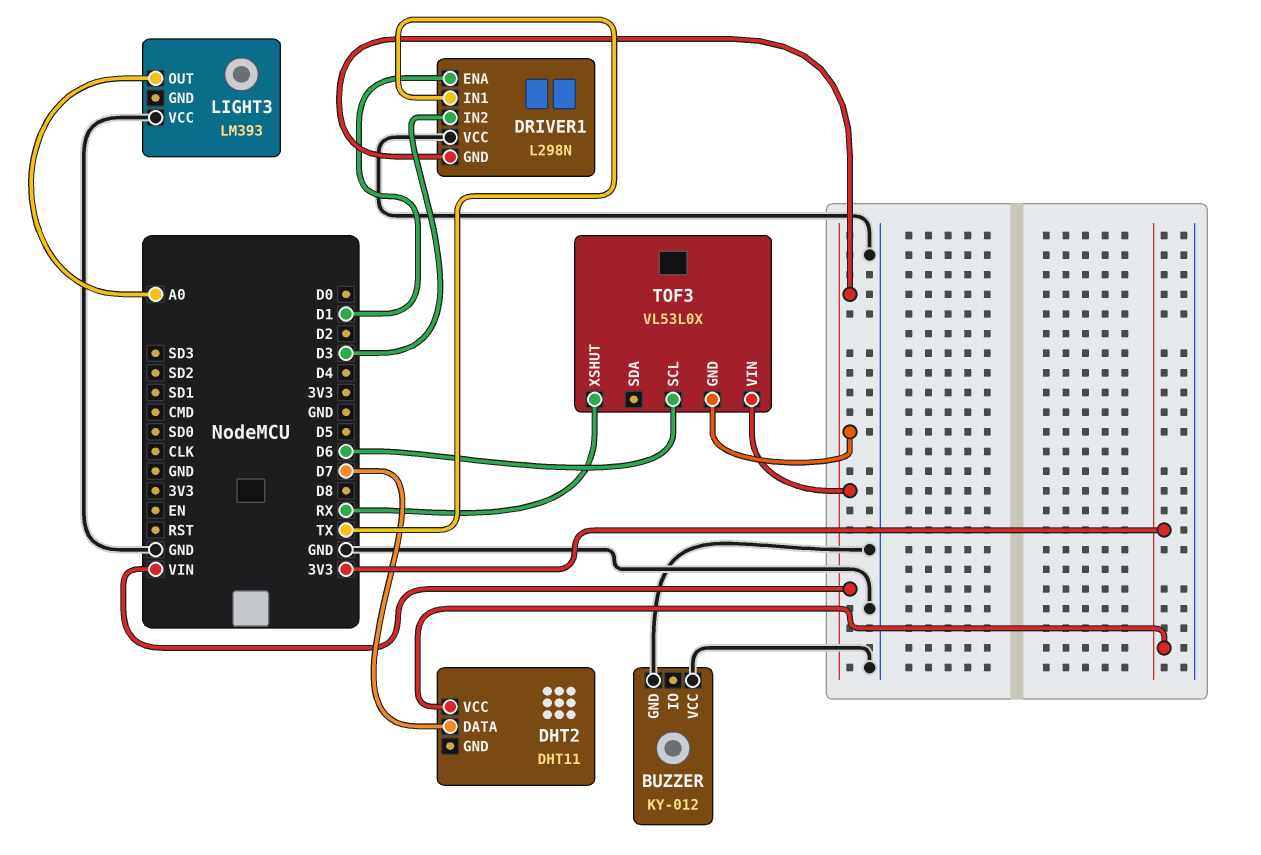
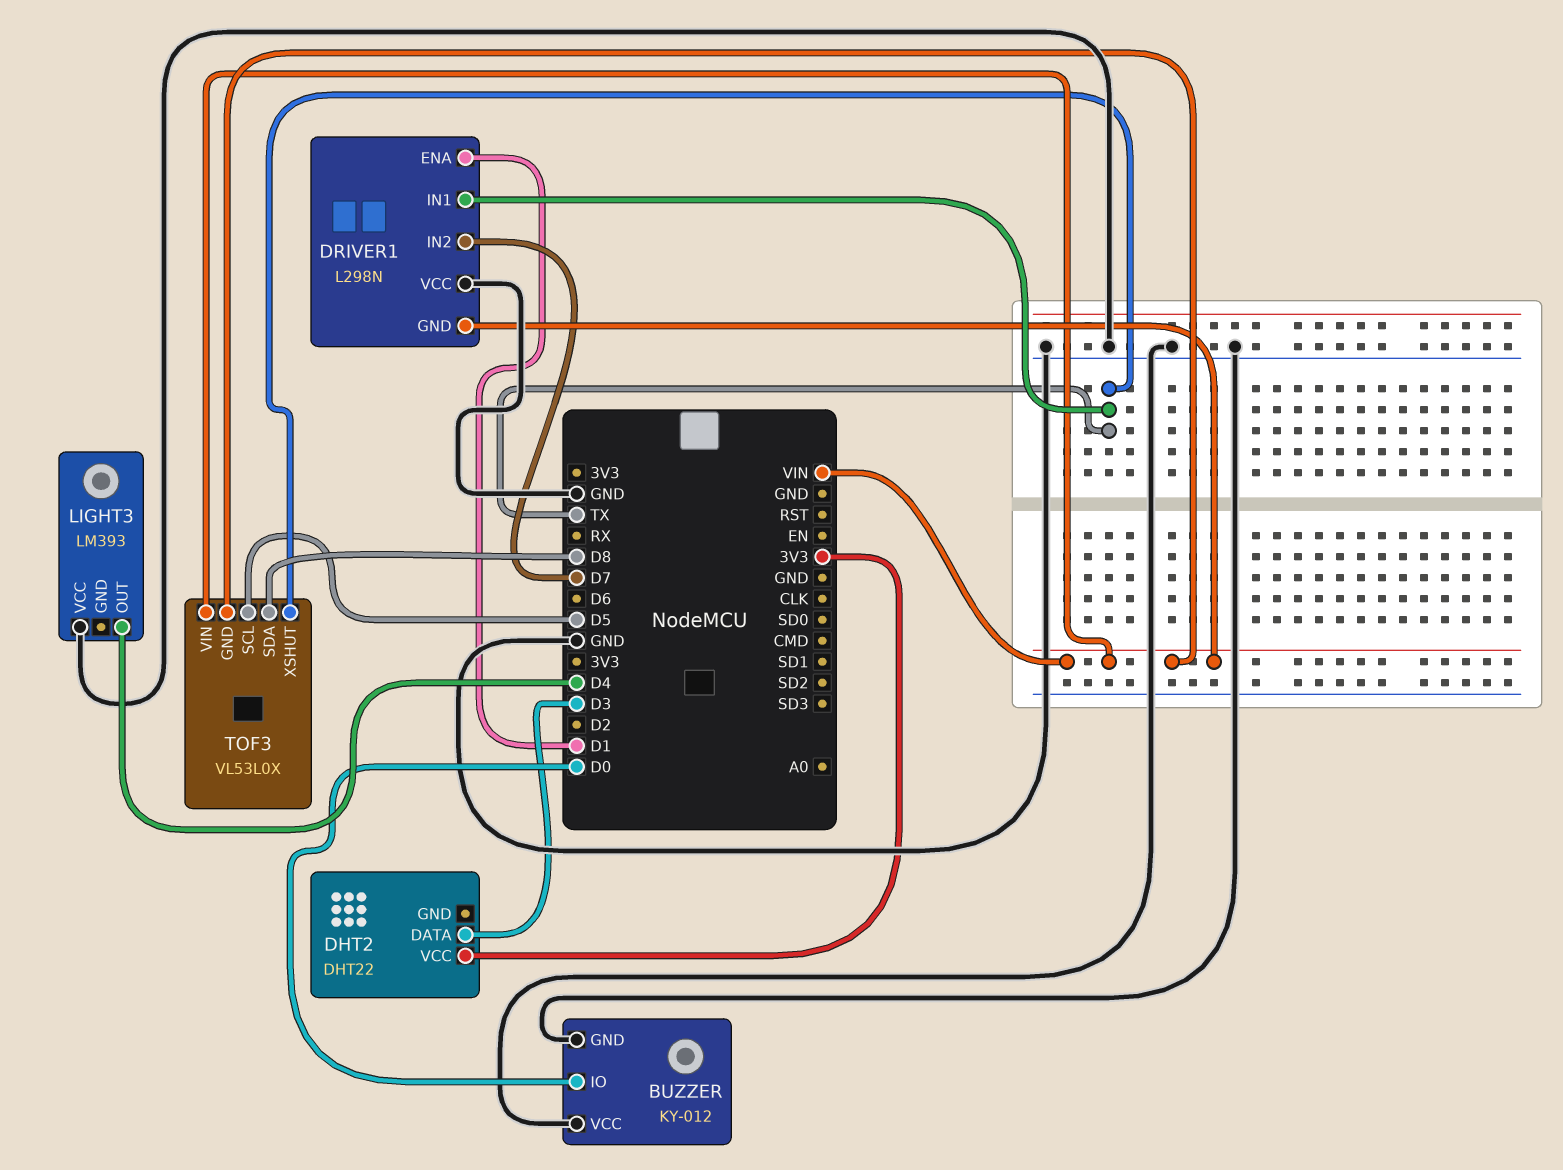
BUZZER pin IO: none -> D0
DHT2: DHT11 -> DHT22
DHT2 pin DATA: D7 -> D3
DRIVER1 pin IN2: D3 -> D7
LIGHT3 pin OUT: A0 -> D4
TOF3 pin SCL: D6 -> D5
TOF3 pin SDA: none -> D8
TOF3 pin XSHUT: RX -> TX

